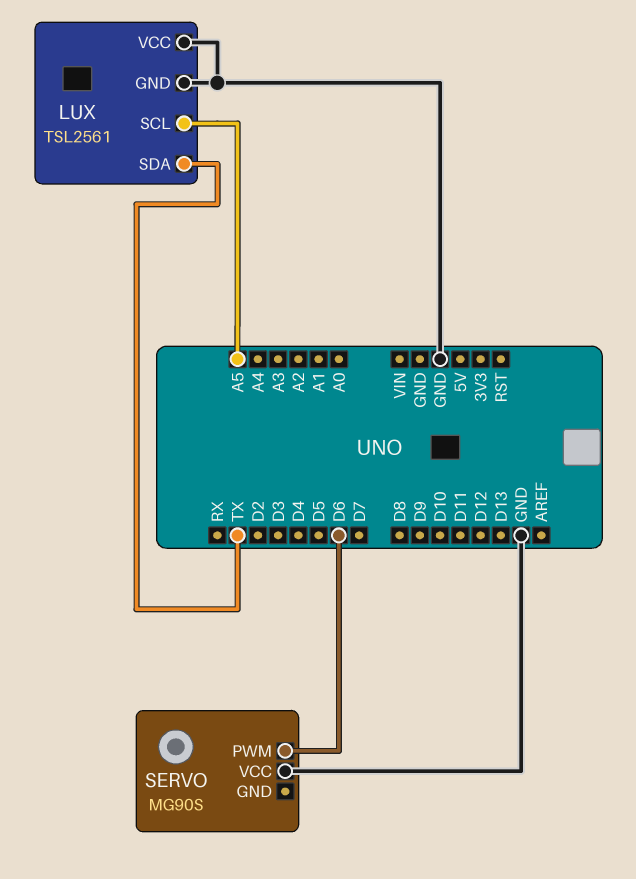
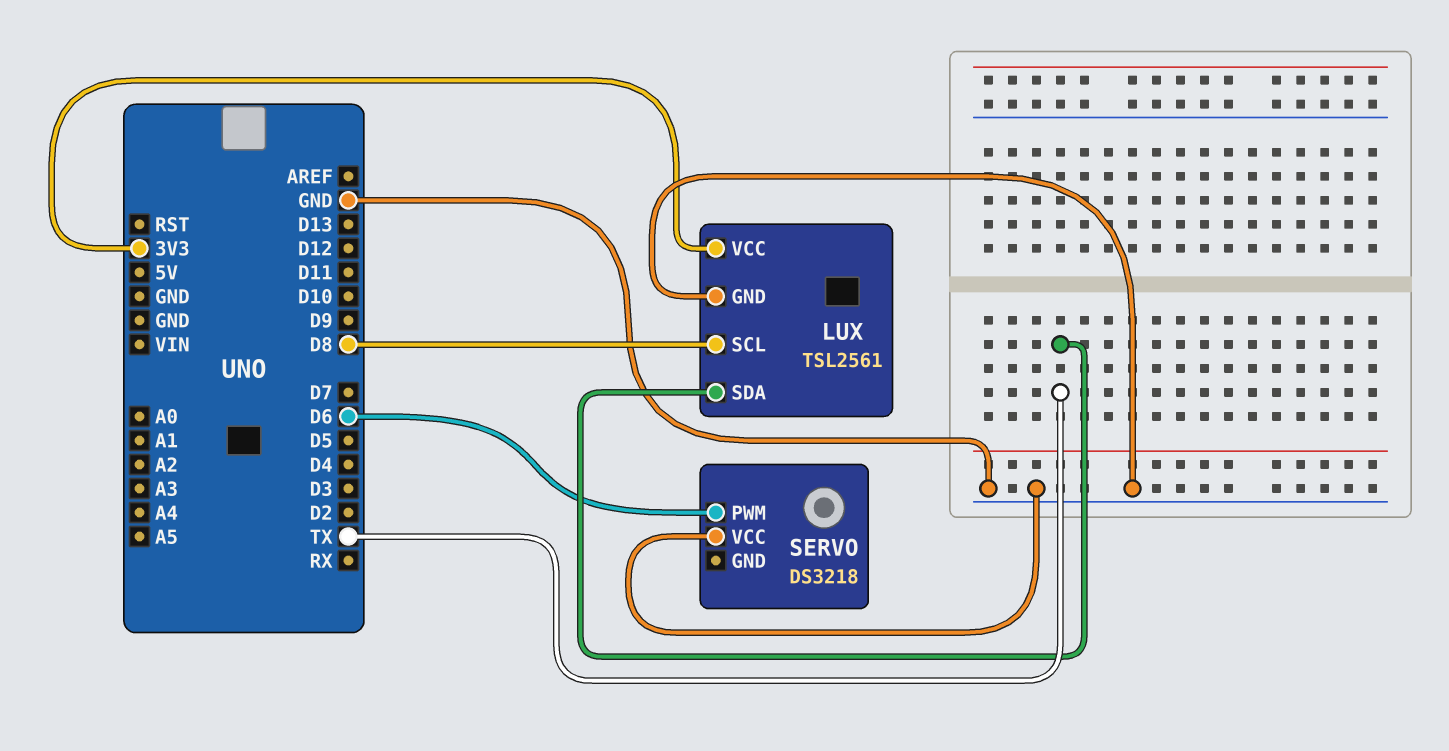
LUX pin SCL: A5 -> D8
LUX pin VCC: GND -> 3V3
SERVO: MG90S -> DS3218

